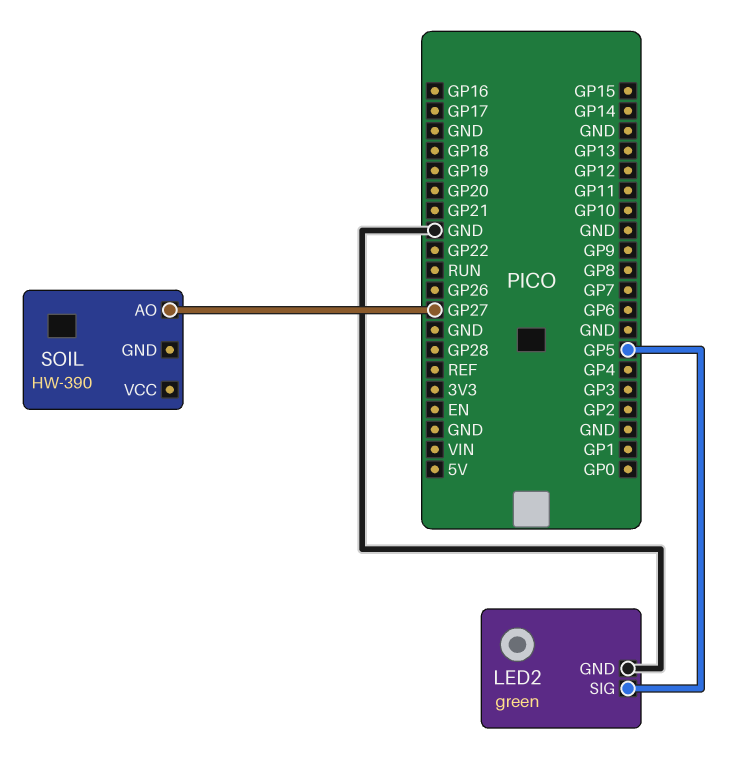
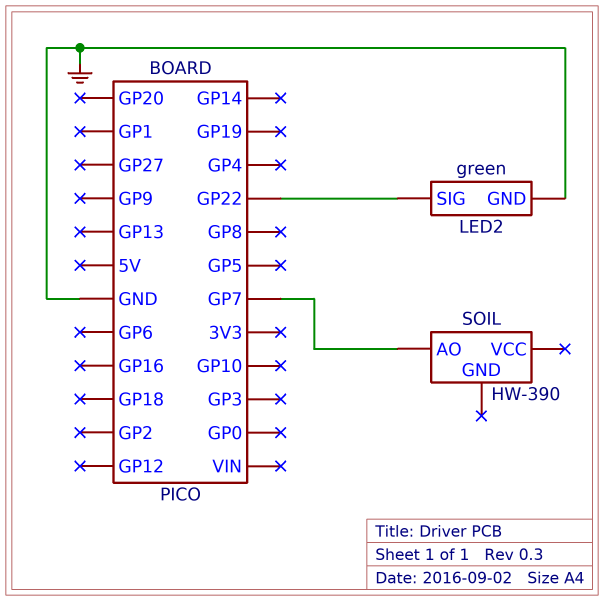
LED2 pin SIG: GP5 -> GP22
SOIL pin AO: GP27 -> GP7

